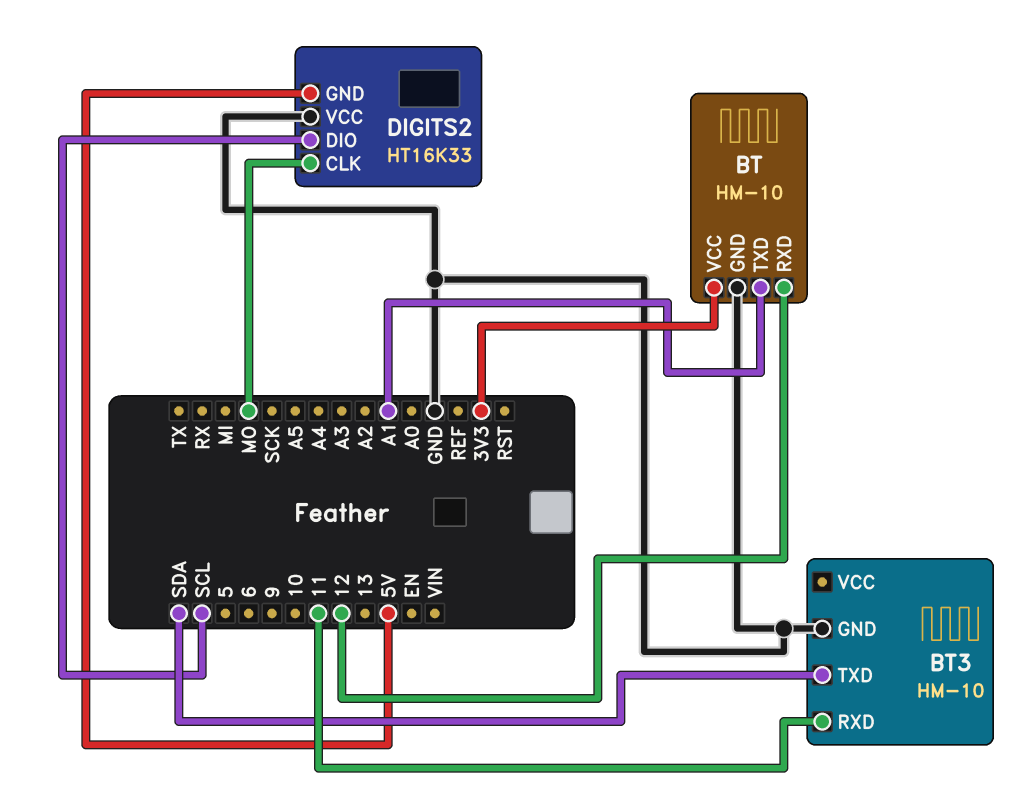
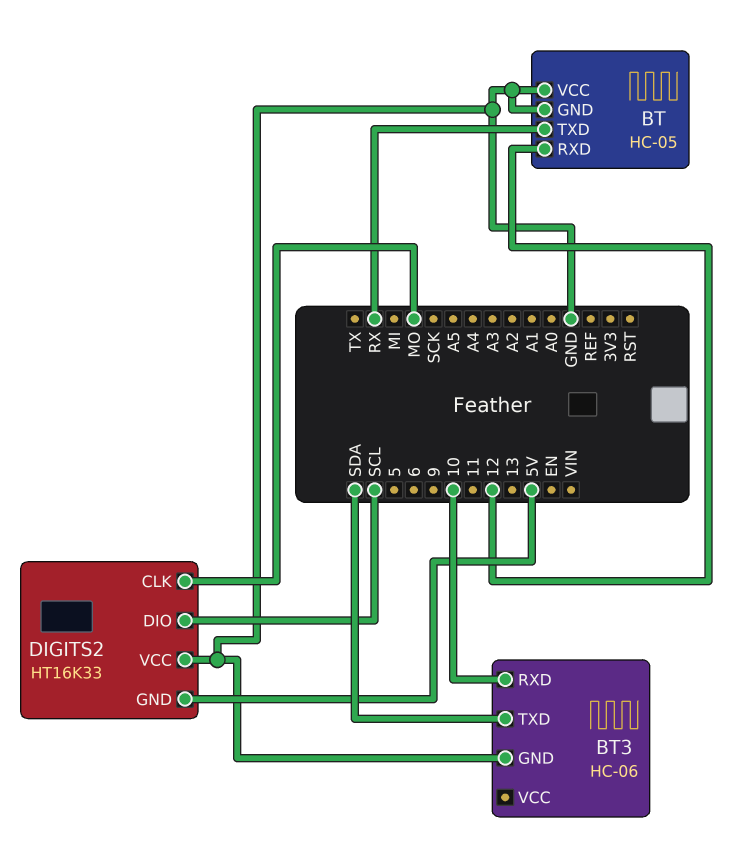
BT: HM-10 -> HC-05
BT pin TXD: A1 -> RX
BT pin VCC: 3V3 -> GND
BT3: HM-10 -> HC-06
BT3 pin RXD: 11 -> 10

